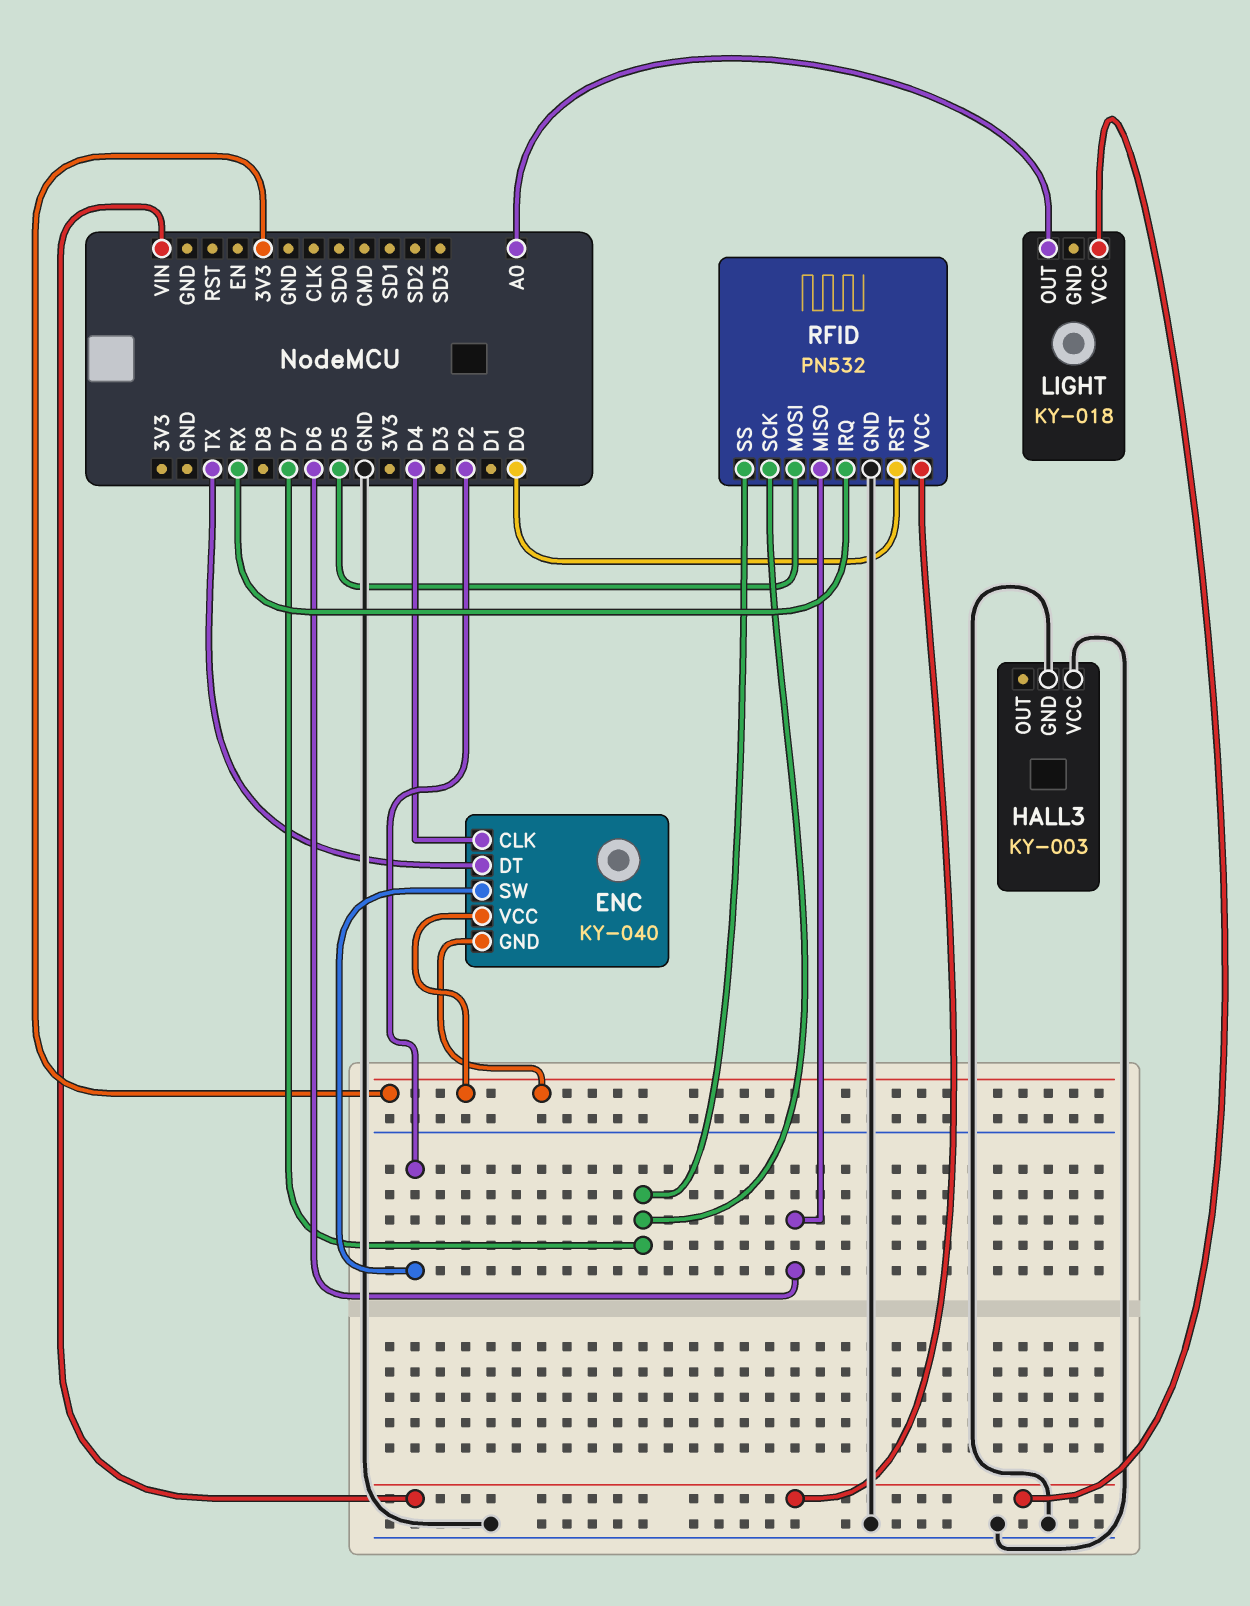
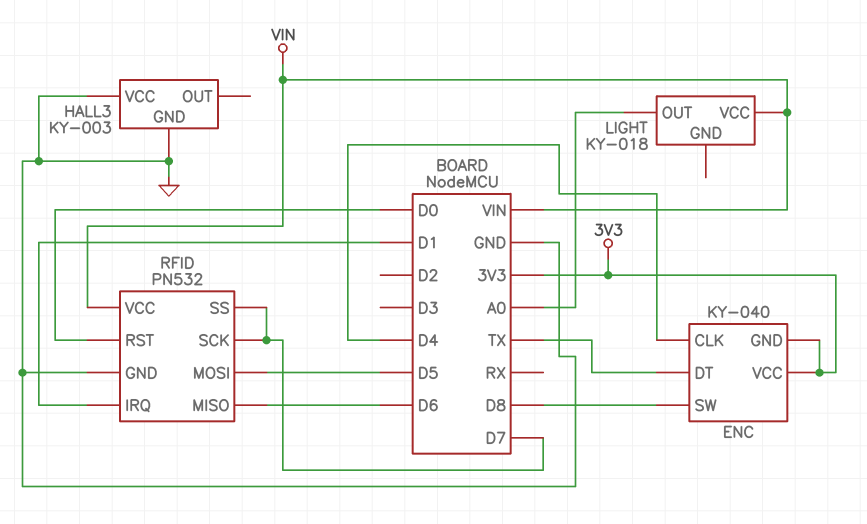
ENC pin SW: D2 -> D8
RFID pin IRQ: RX -> D1

